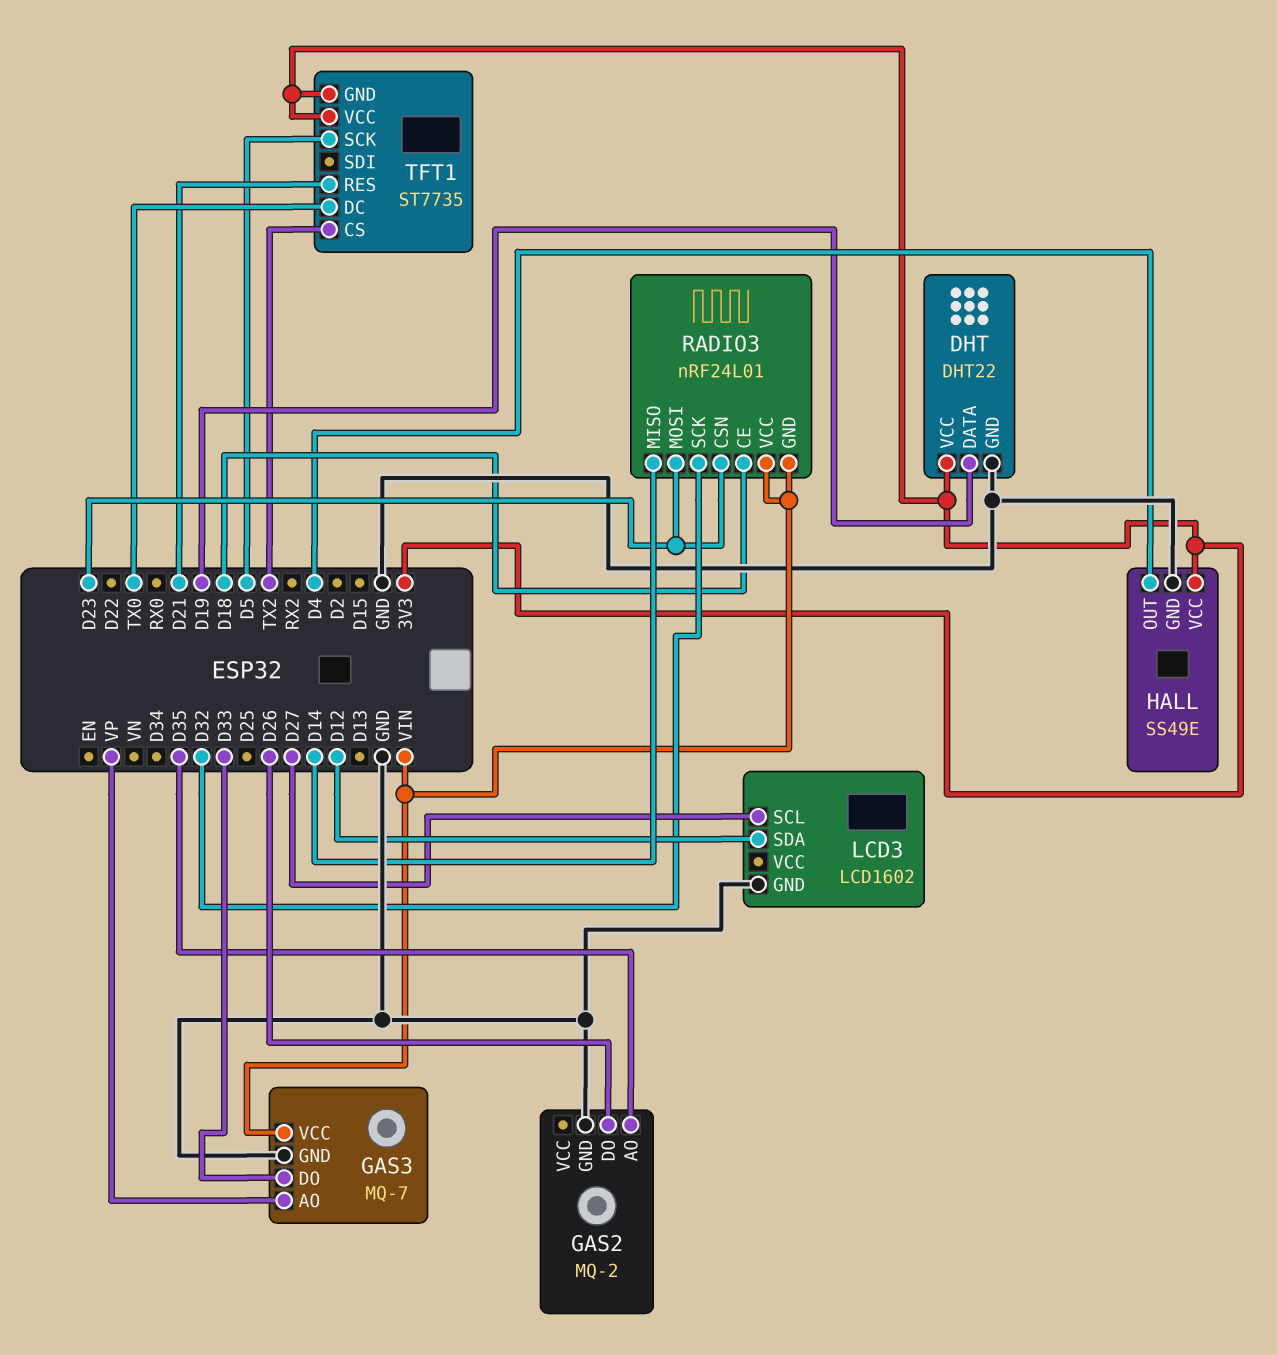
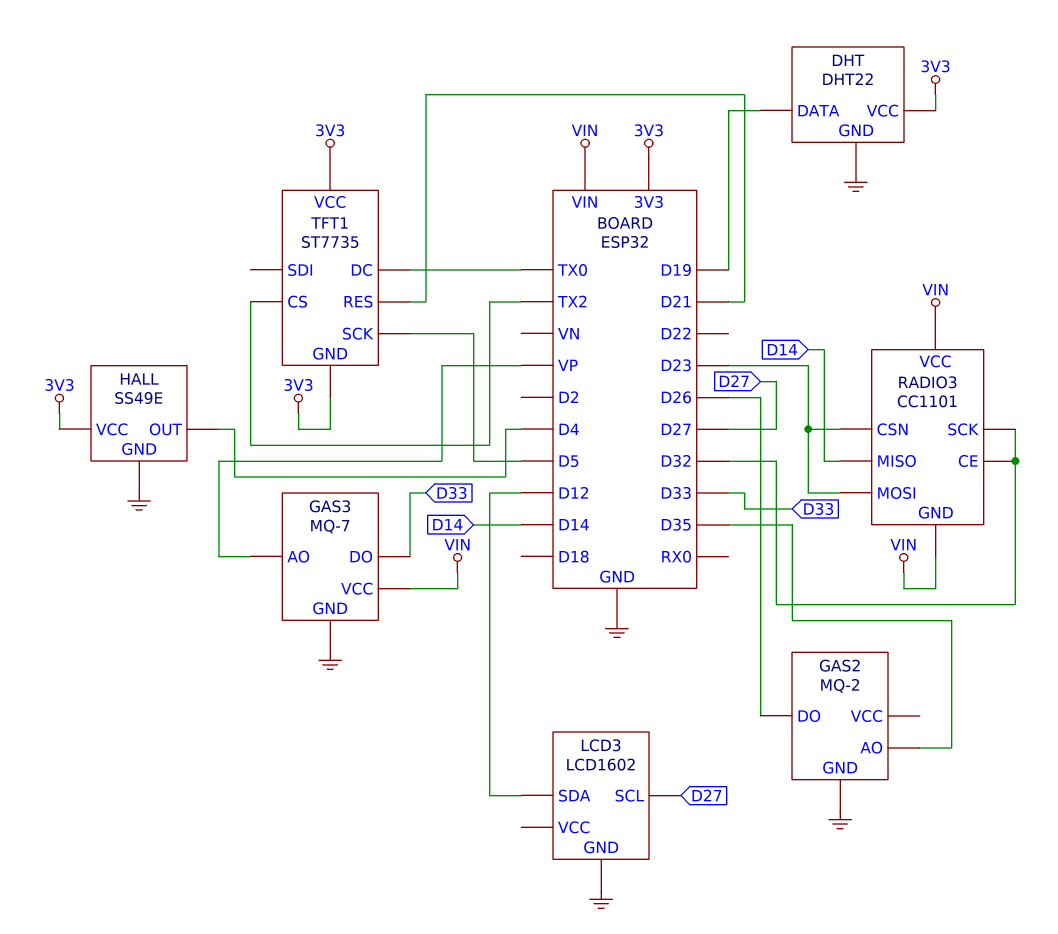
RADIO3: nRF24L01 -> CC1101
RADIO3 pin CE: D18 -> D32

